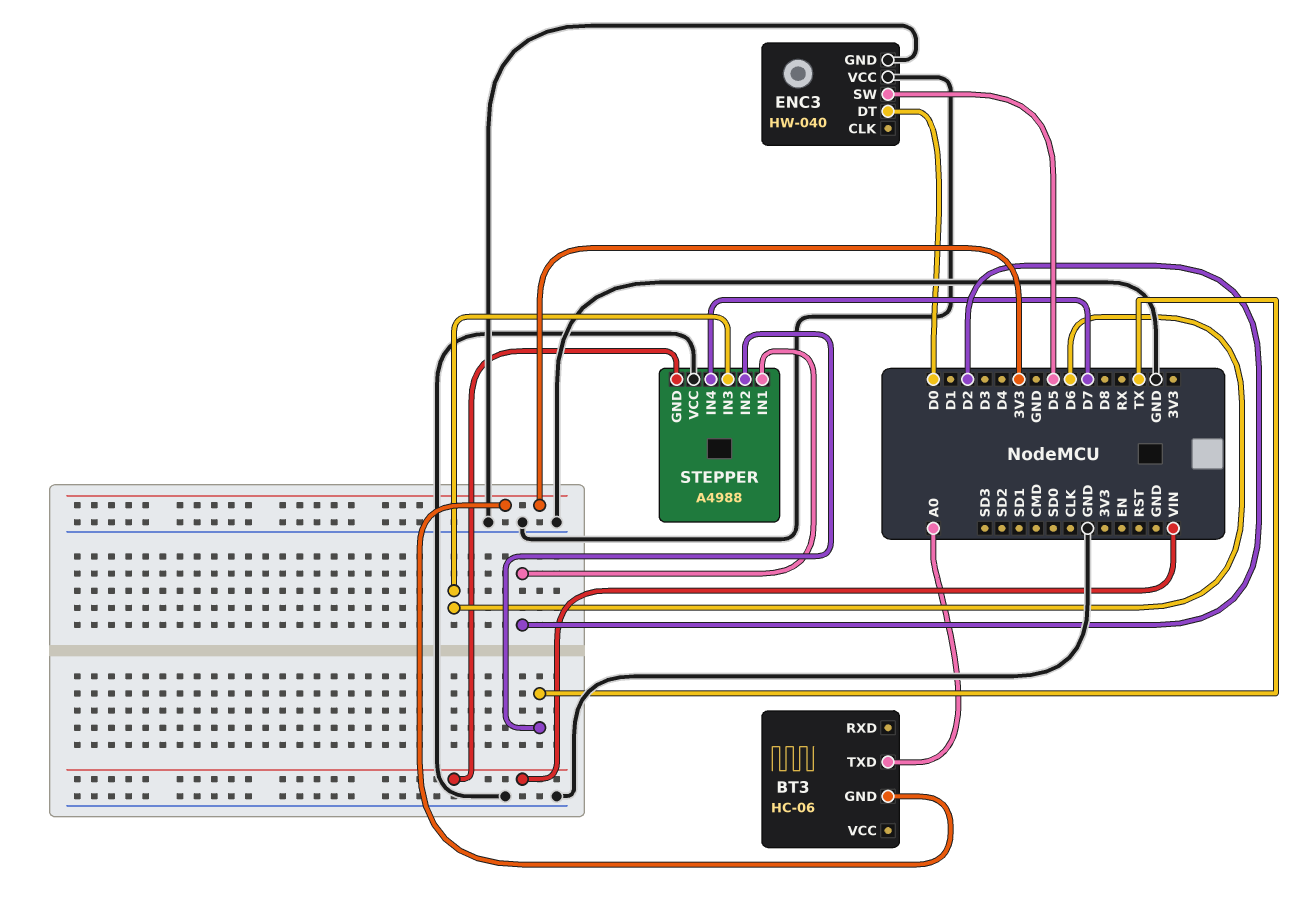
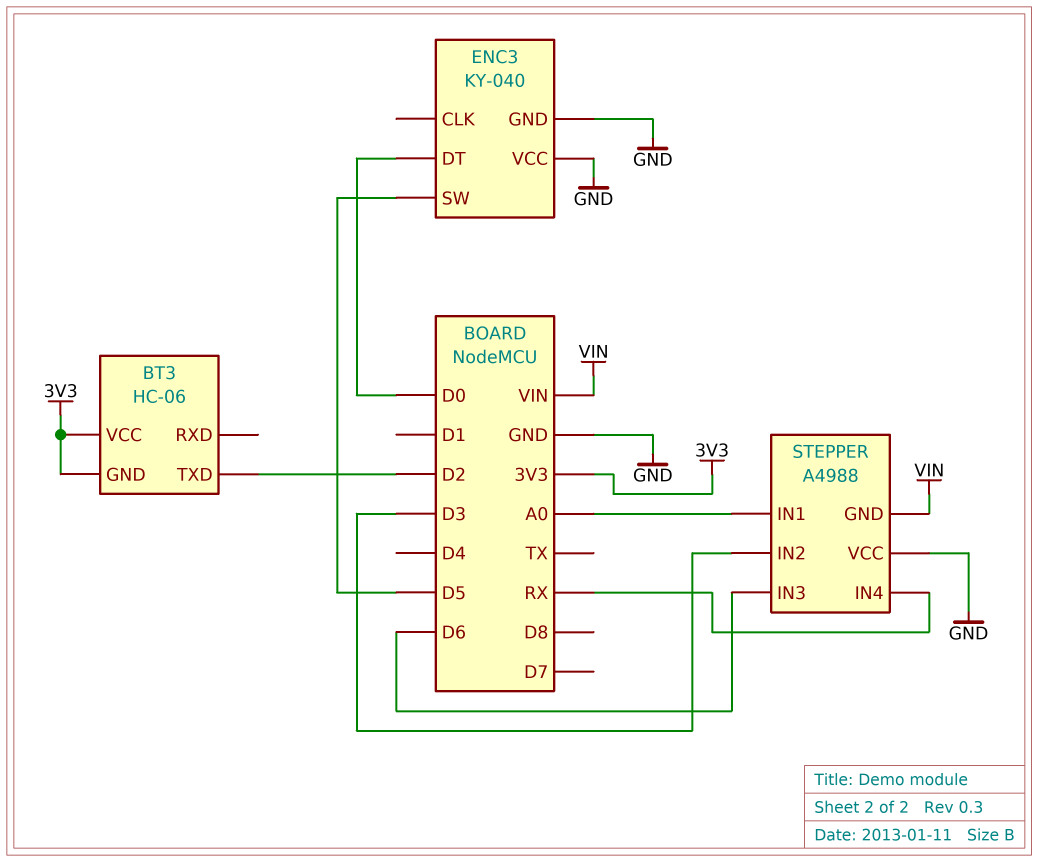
BT3 pin TXD: A0 -> D2
BT3 pin VCC: none -> 3V3
ENC3: HW-040 -> KY-040
STEPPER pin IN1: D2 -> A0
STEPPER pin IN2: TX -> D3
STEPPER pin IN4: D7 -> RX

